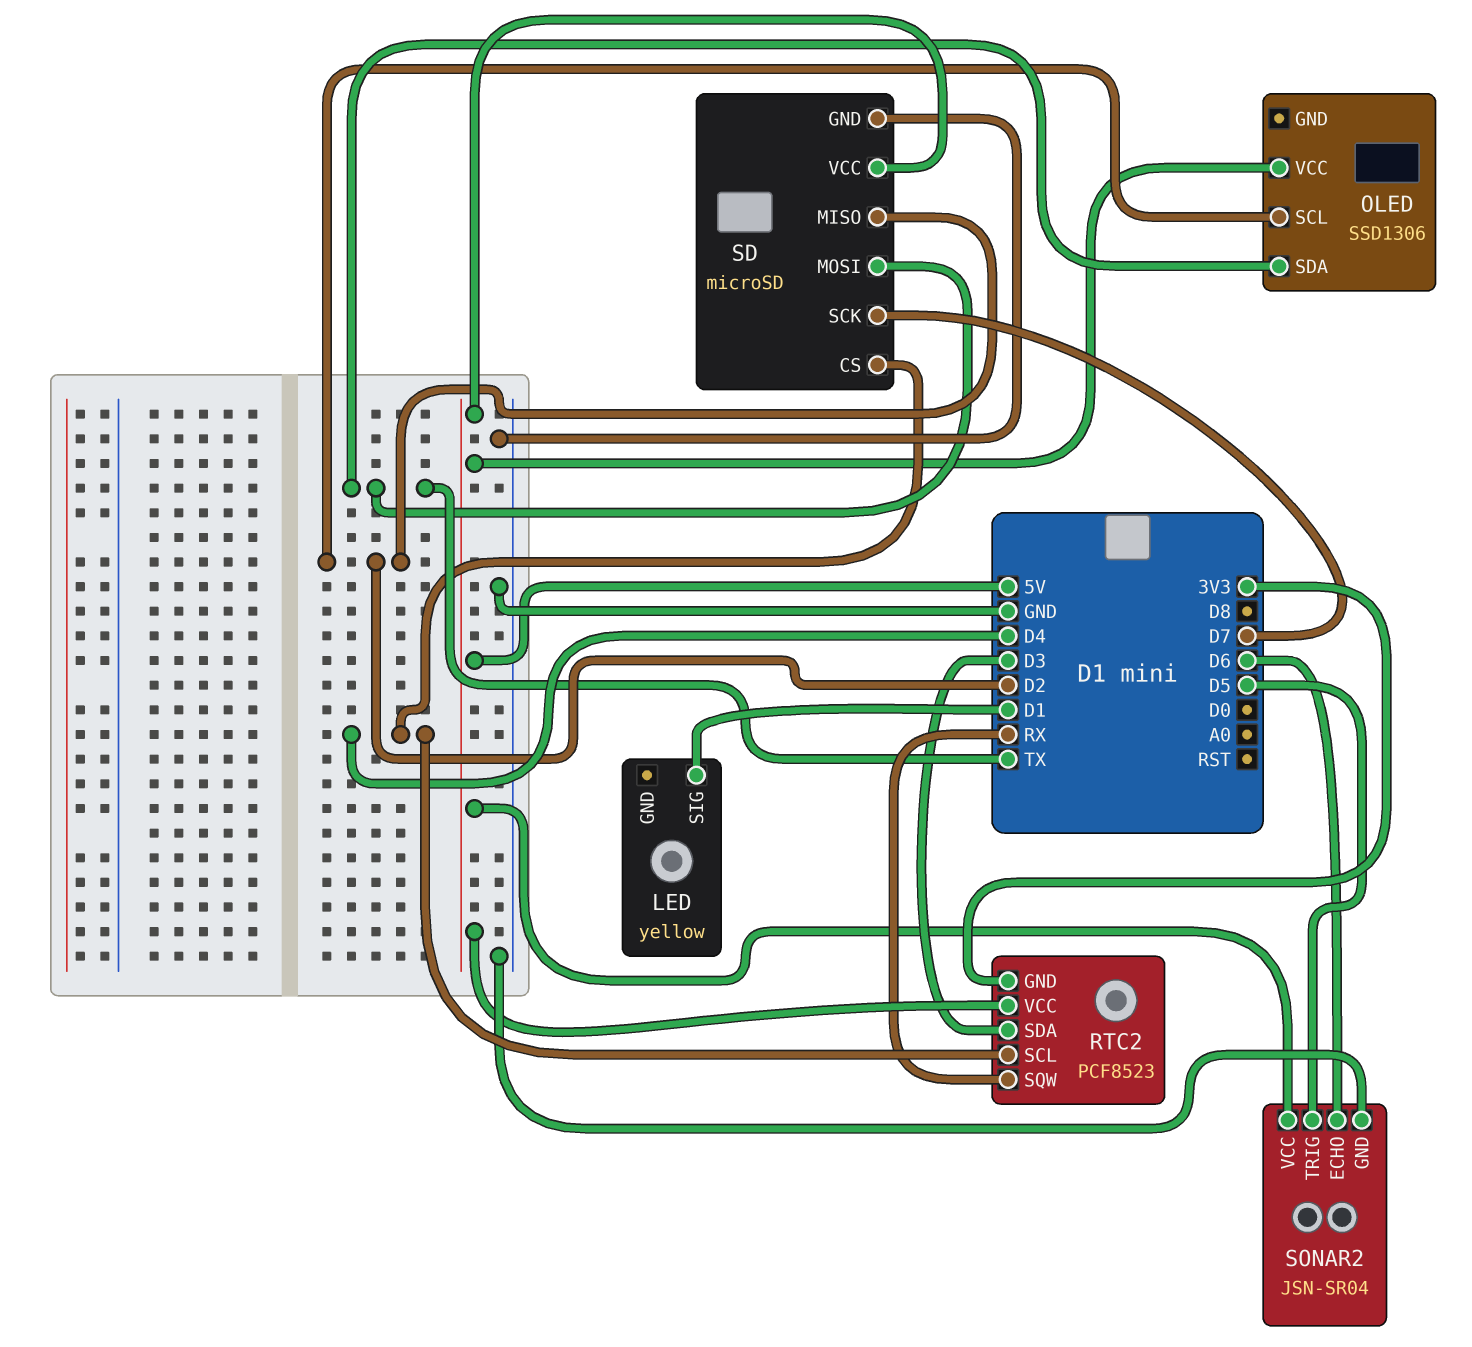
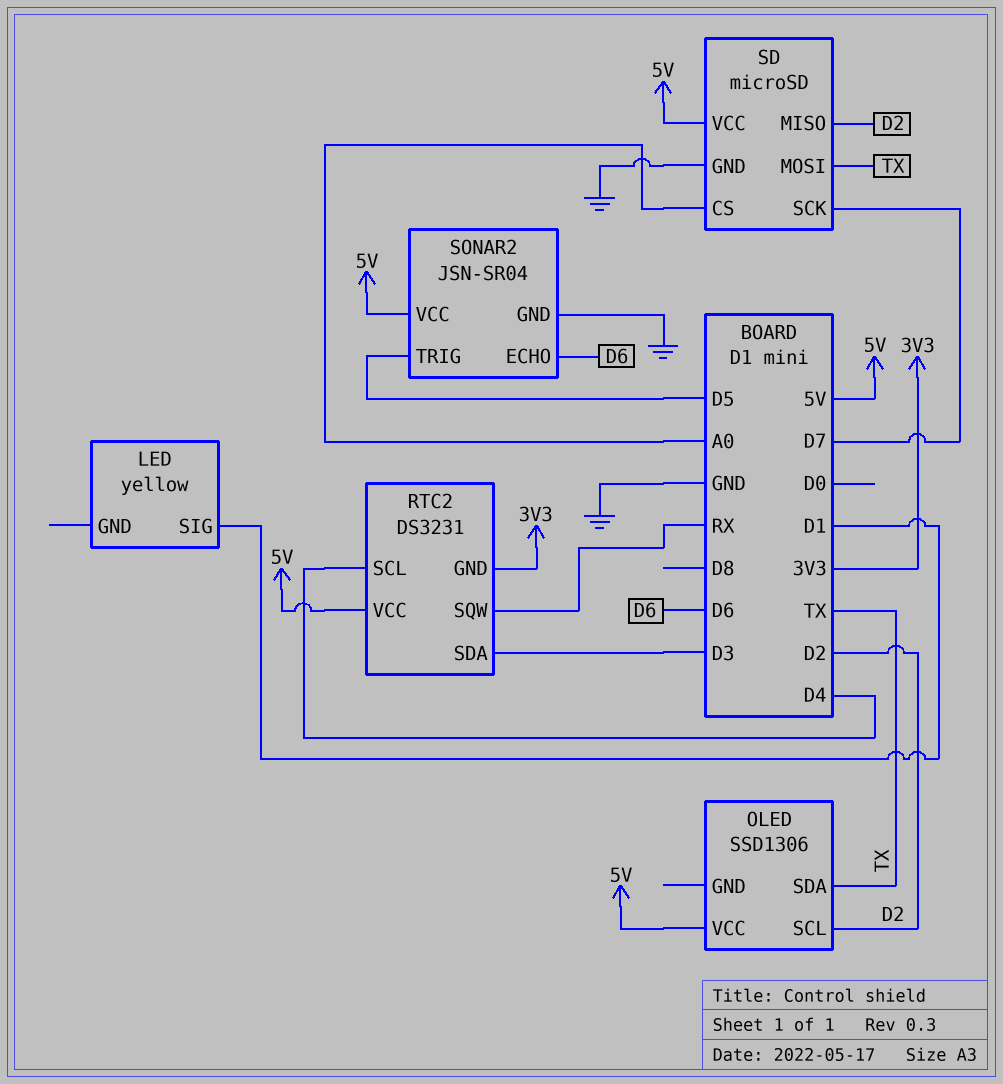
RTC2: PCF8523 -> DS3231
SD pin CS: D4 -> A0

